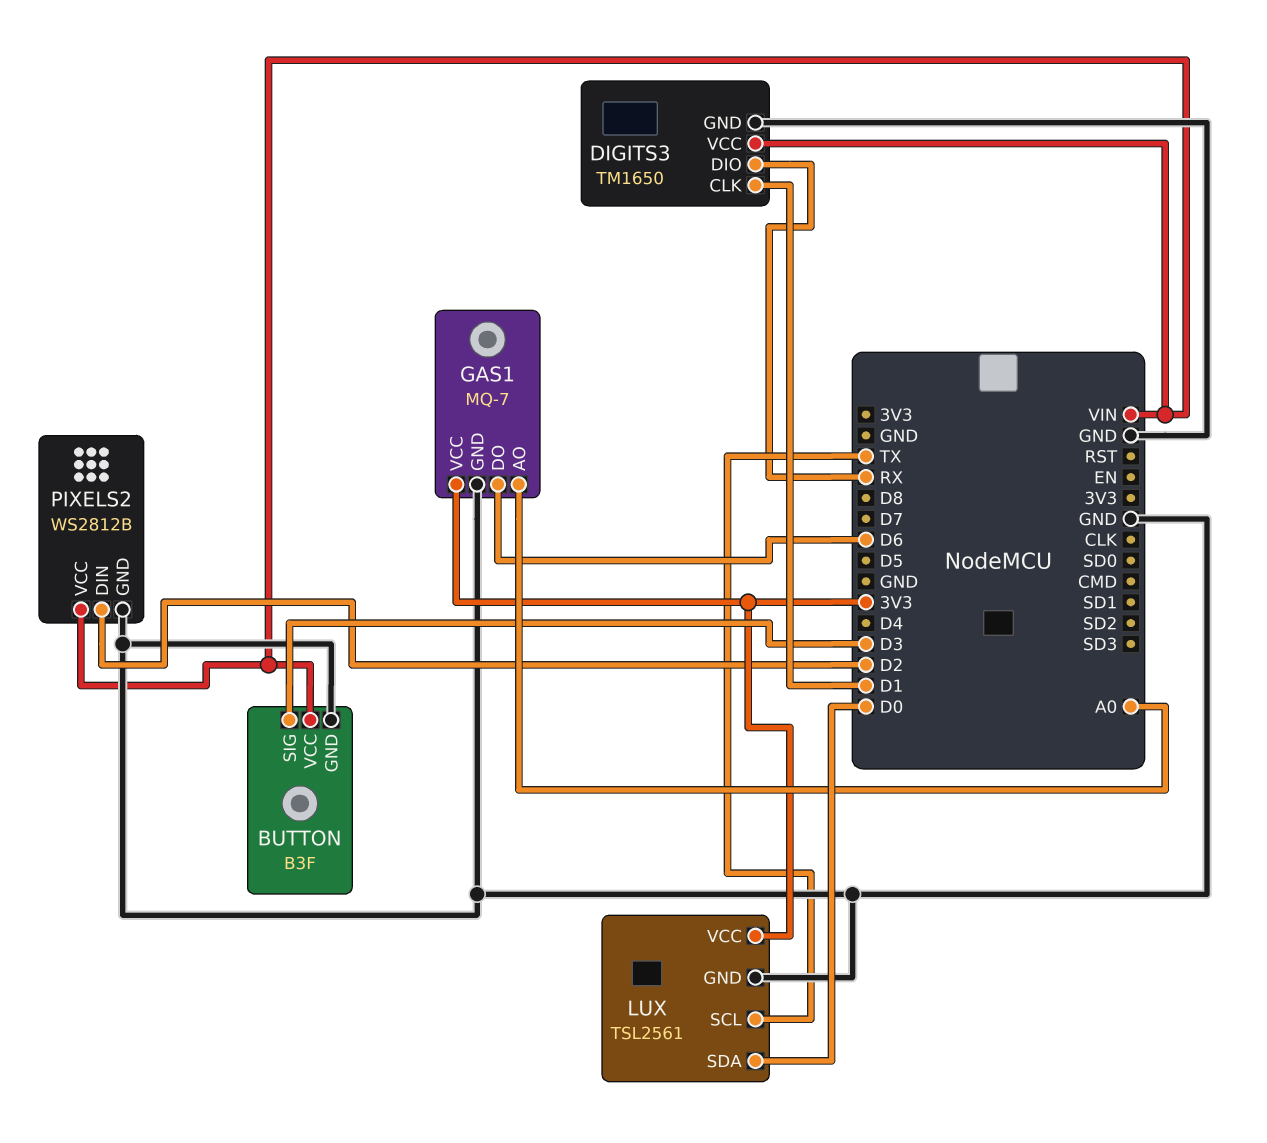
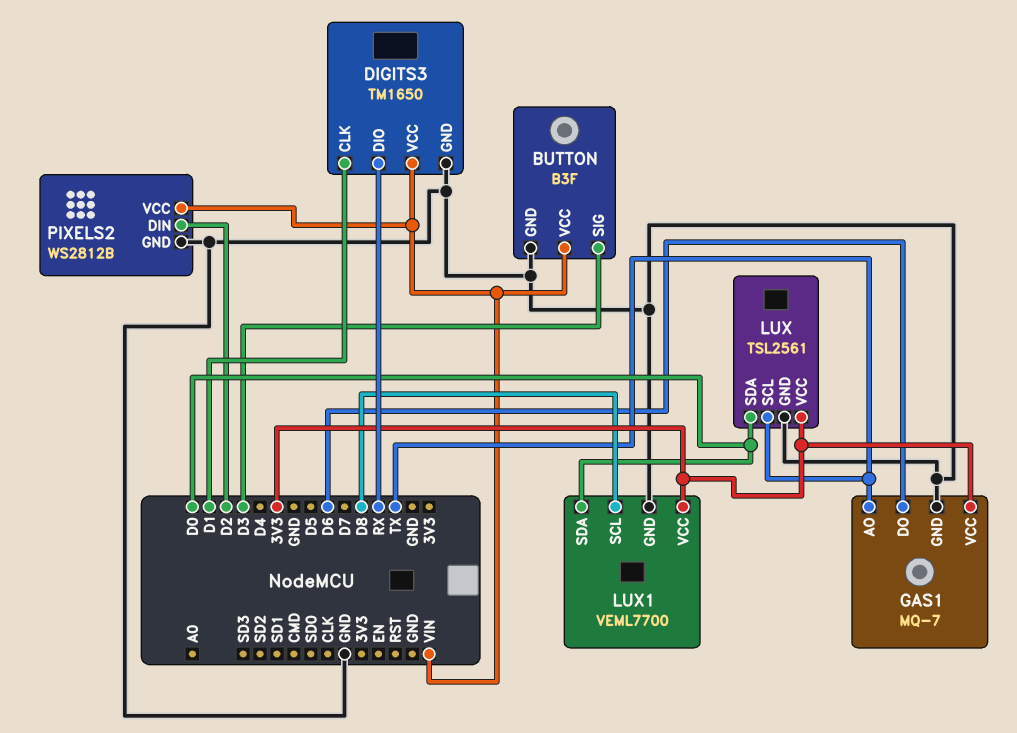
GAS1 pin AO: A0 -> TX
LUX1: none -> VEML7700
LUX1 pin GND: none -> GND
LUX1 pin SCL: none -> D8
LUX1 pin SDA: none -> D0
LUX1 pin VCC: none -> 3V3

